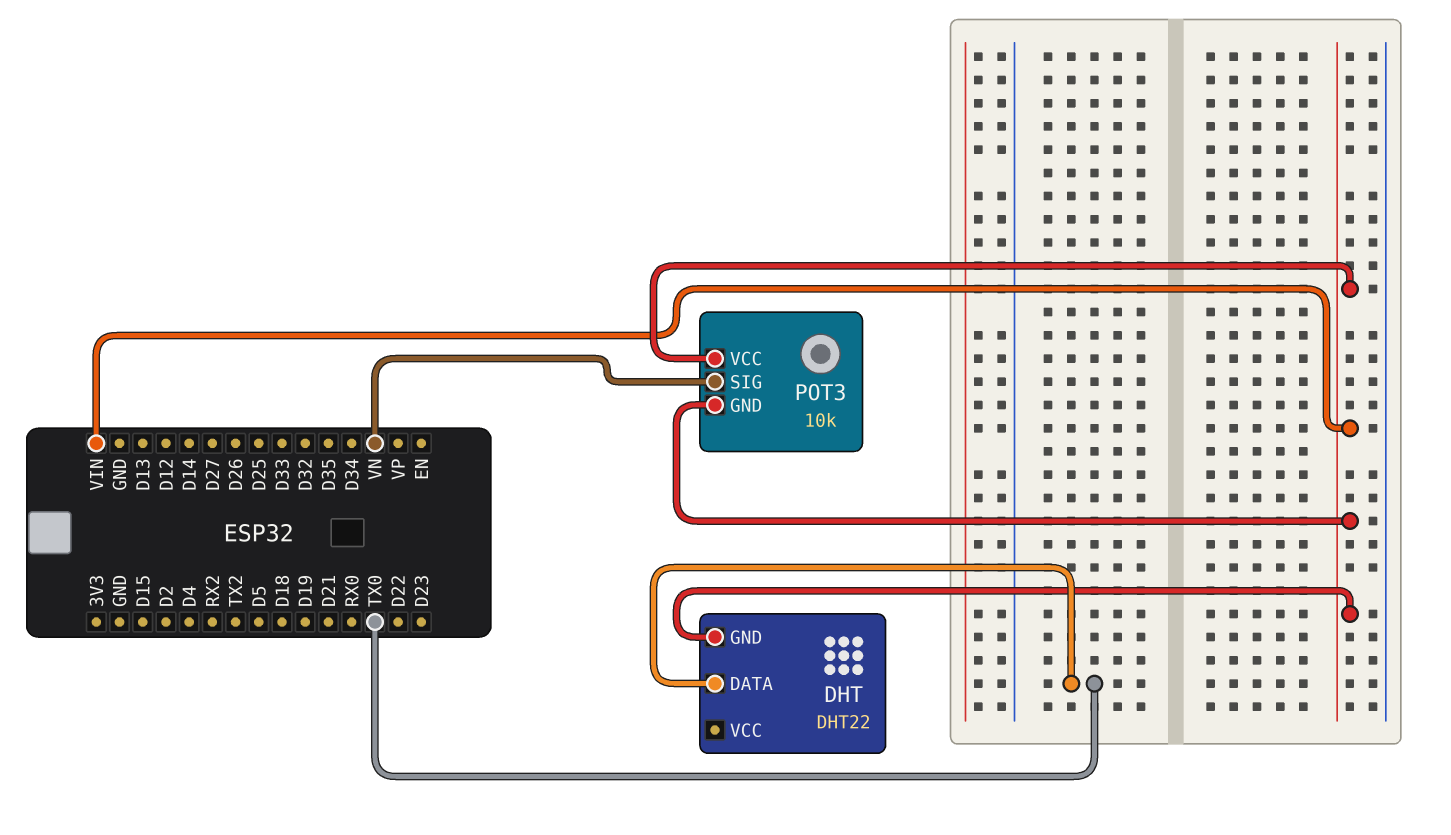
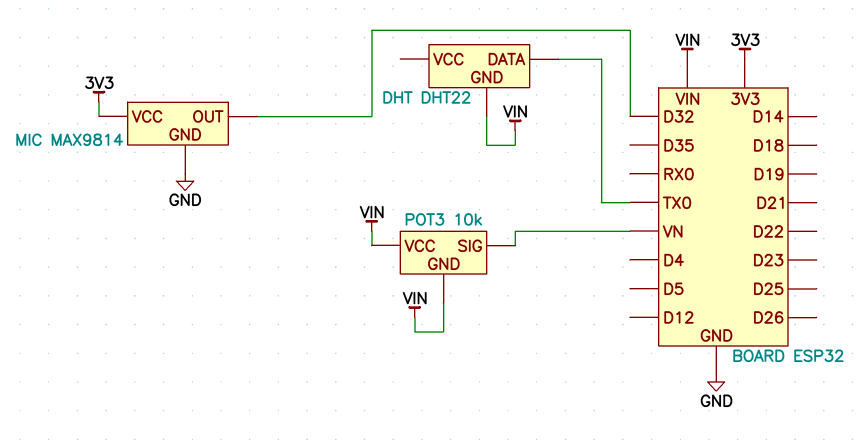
MIC: none -> MAX9814
MIC pin GND: none -> GND
MIC pin OUT: none -> D32
MIC pin VCC: none -> 3V3

